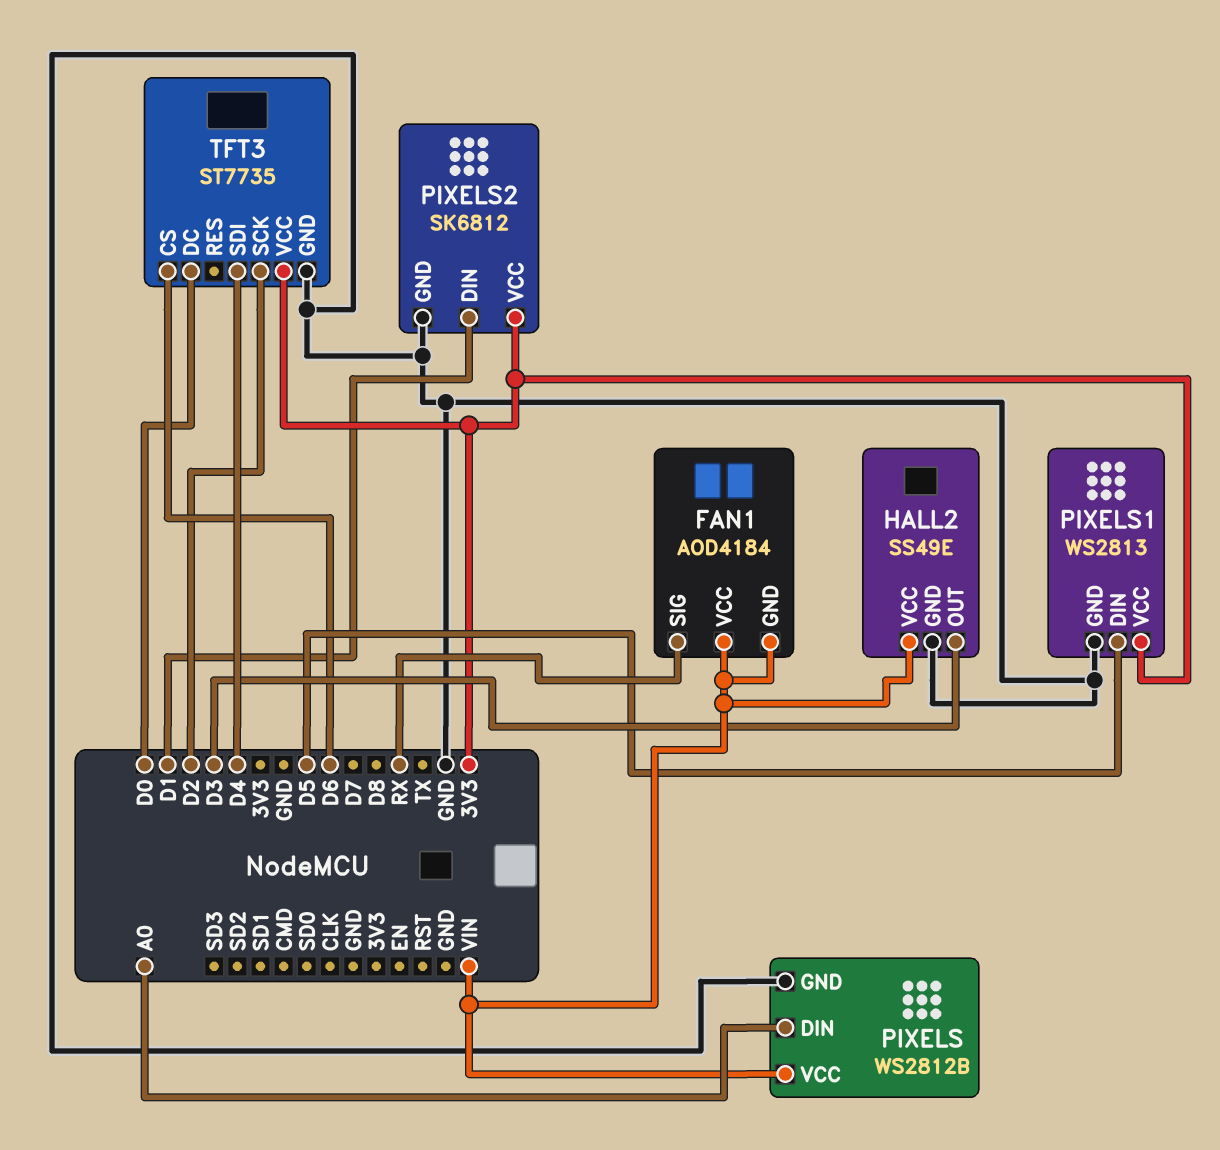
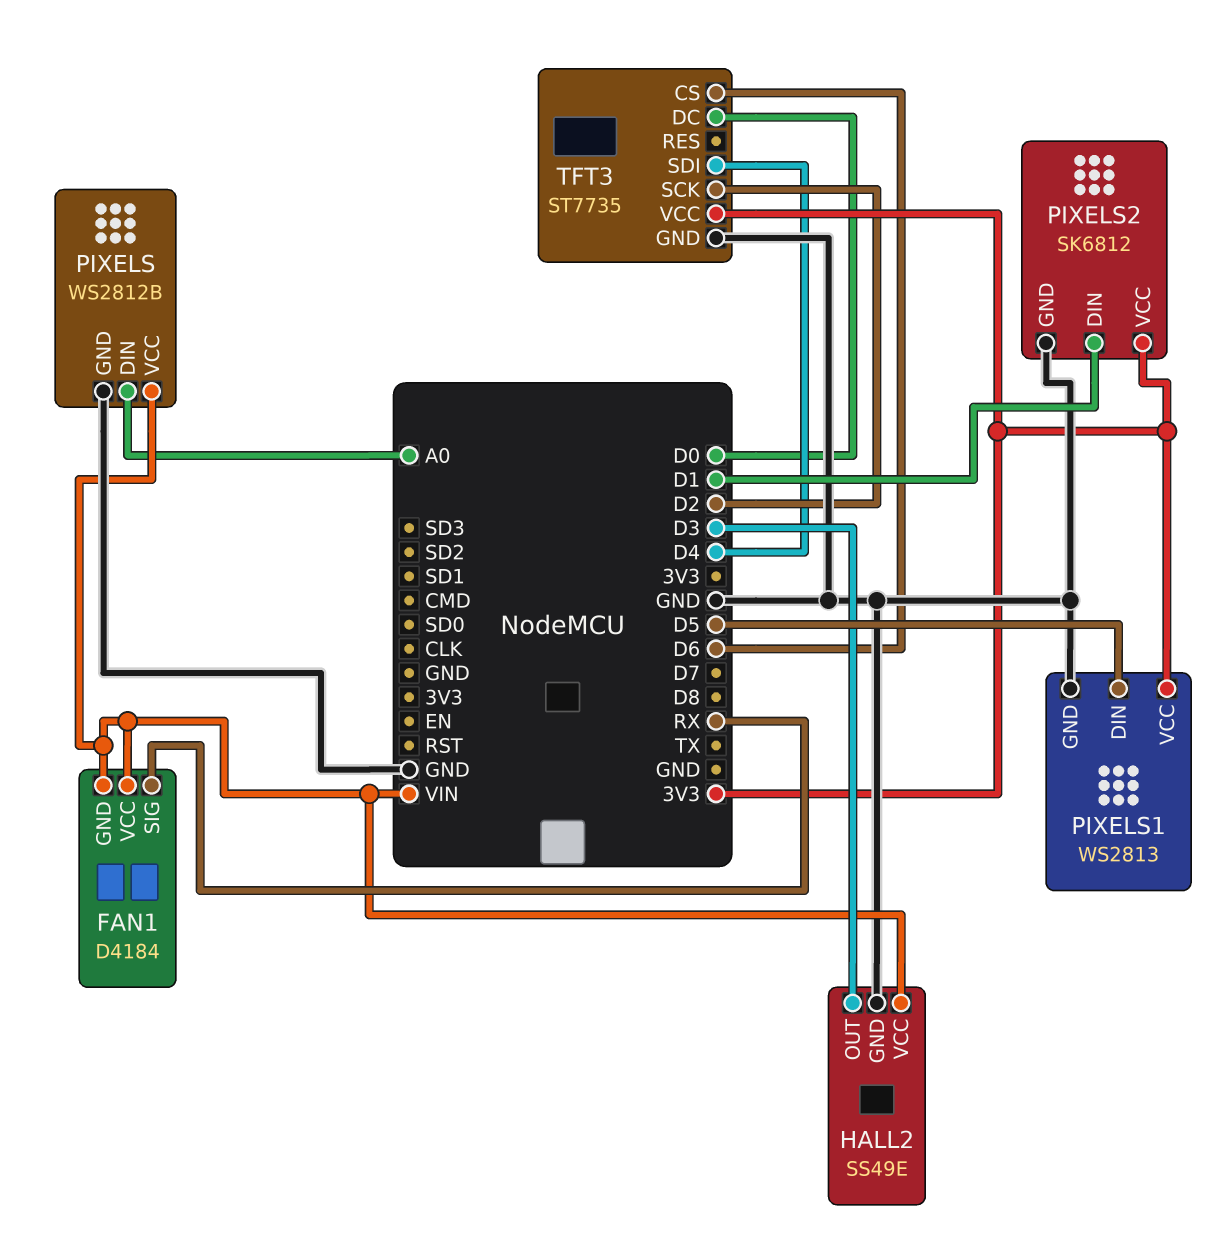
FAN1: AOD4184 -> D4184

